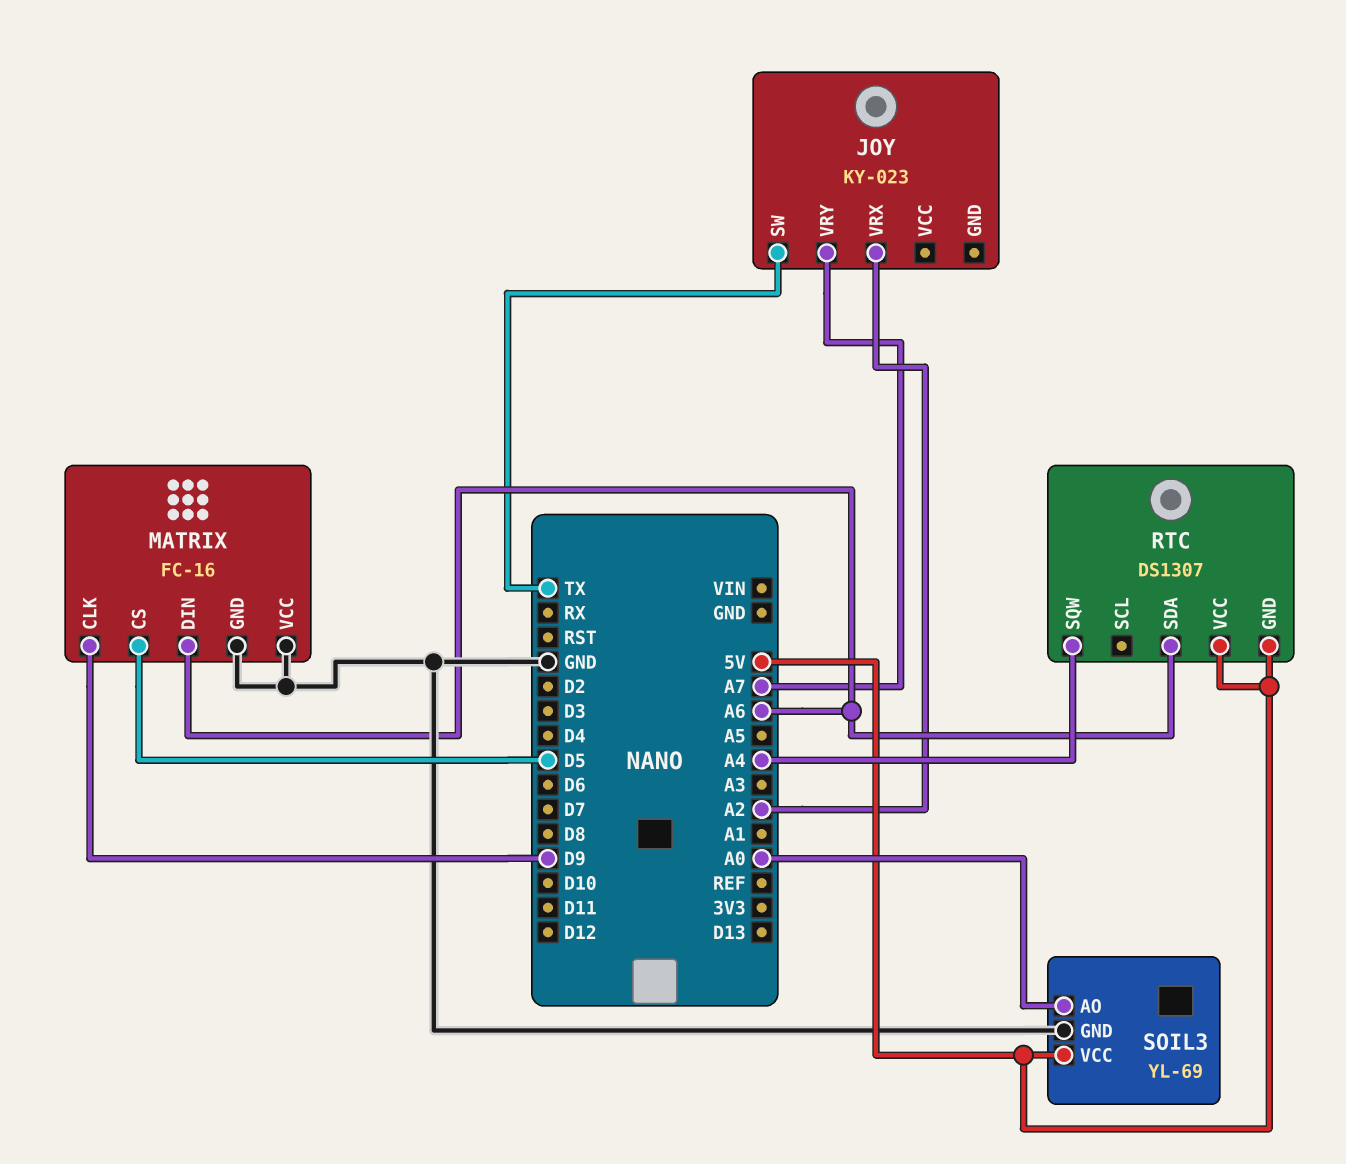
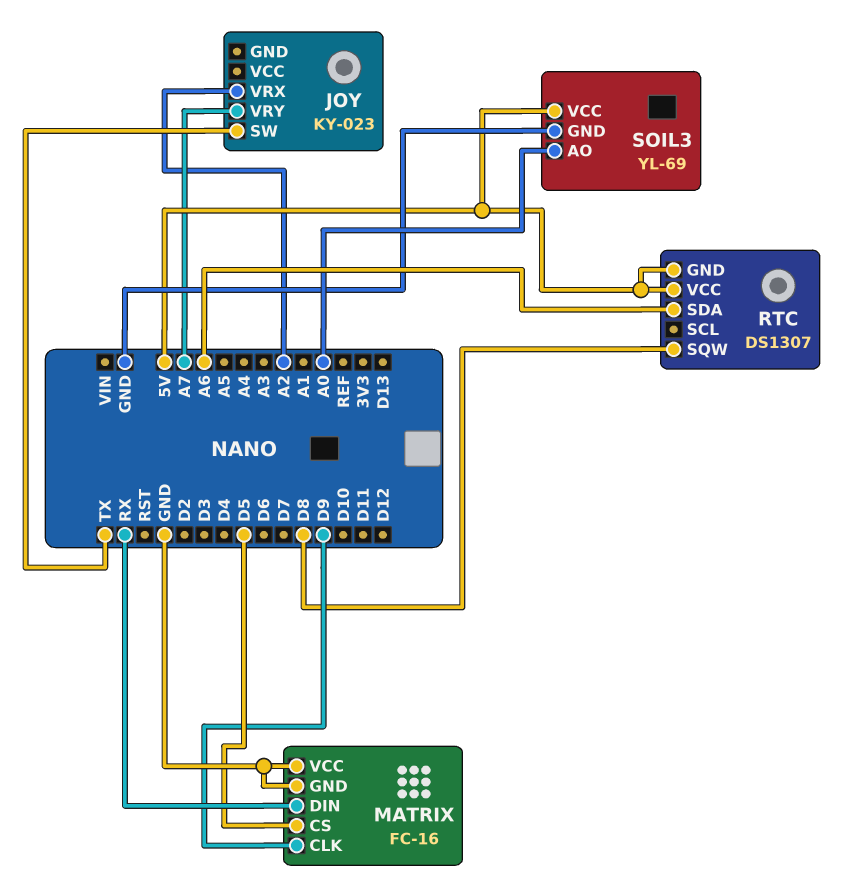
MATRIX pin DIN: A6 -> RX
RTC pin SQW: A4 -> D8

